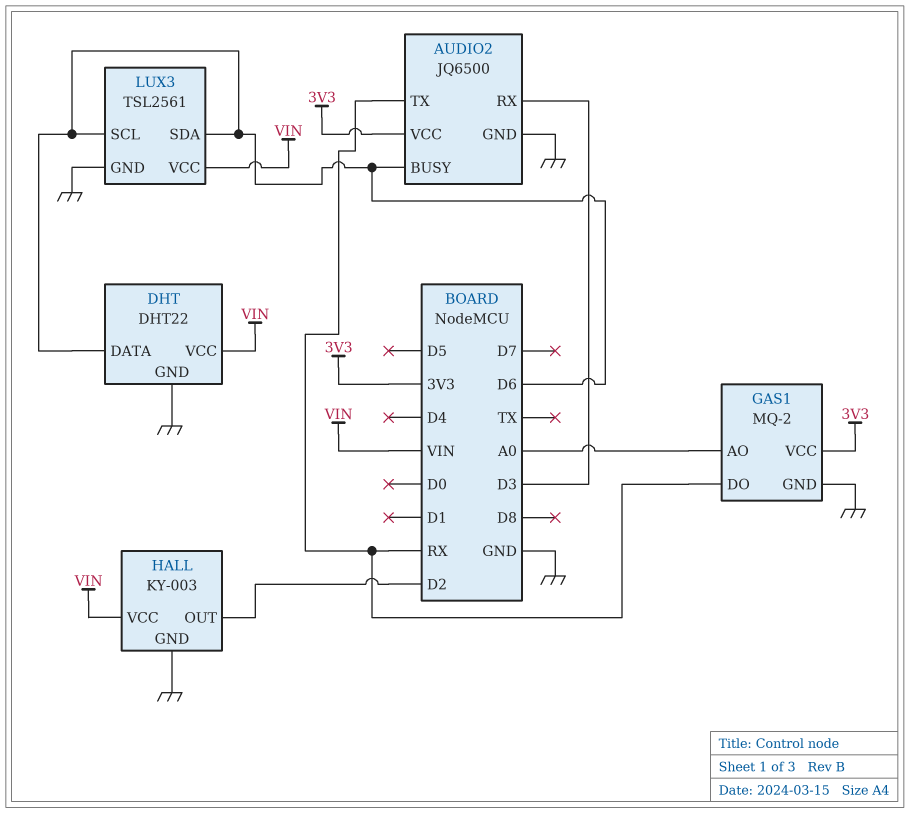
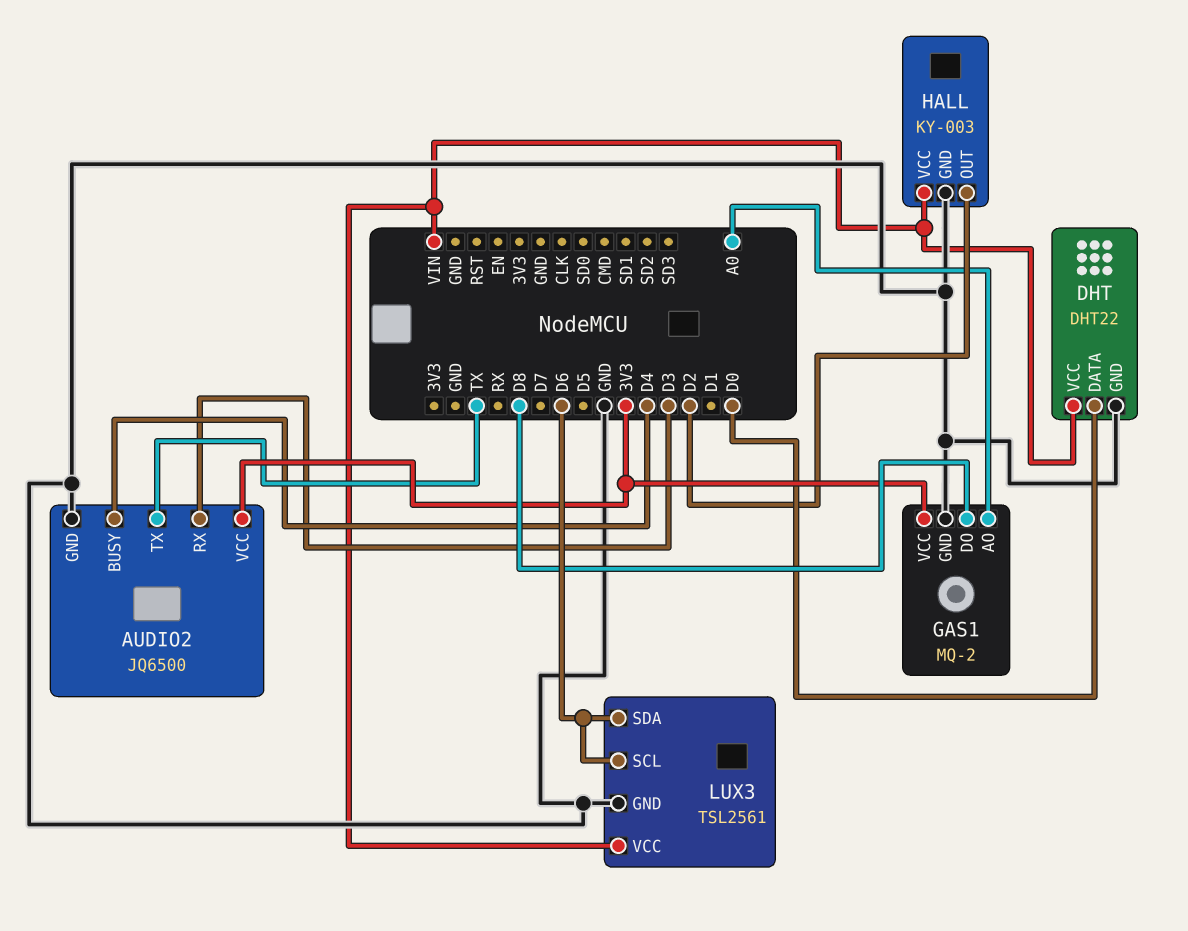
AUDIO2 pin BUSY: D6 -> D4
AUDIO2 pin TX: RX -> TX
DHT pin DATA: D6 -> D0
GAS1 pin DO: RX -> D8

